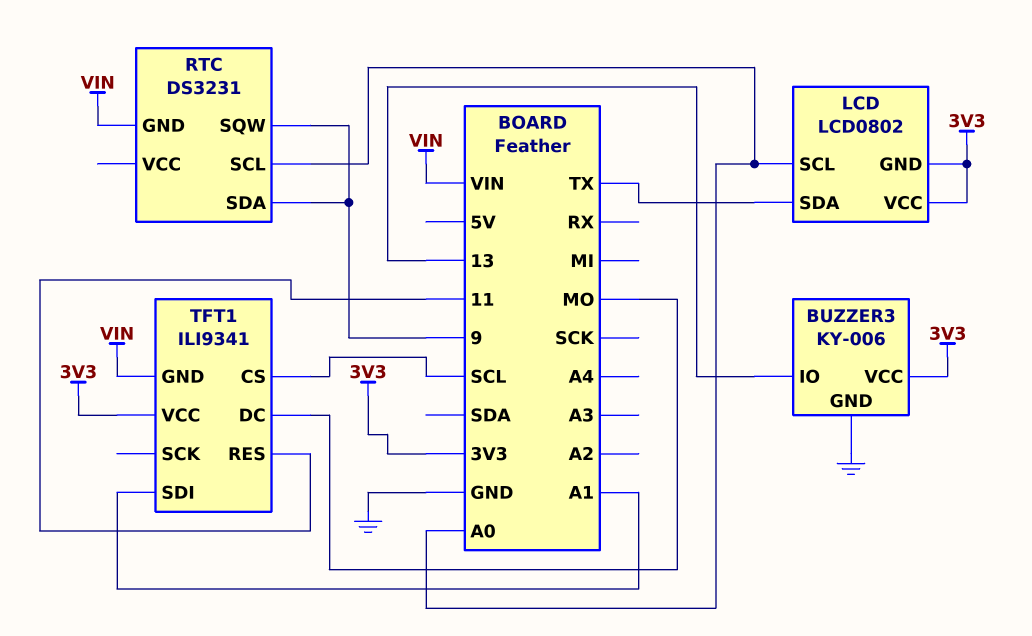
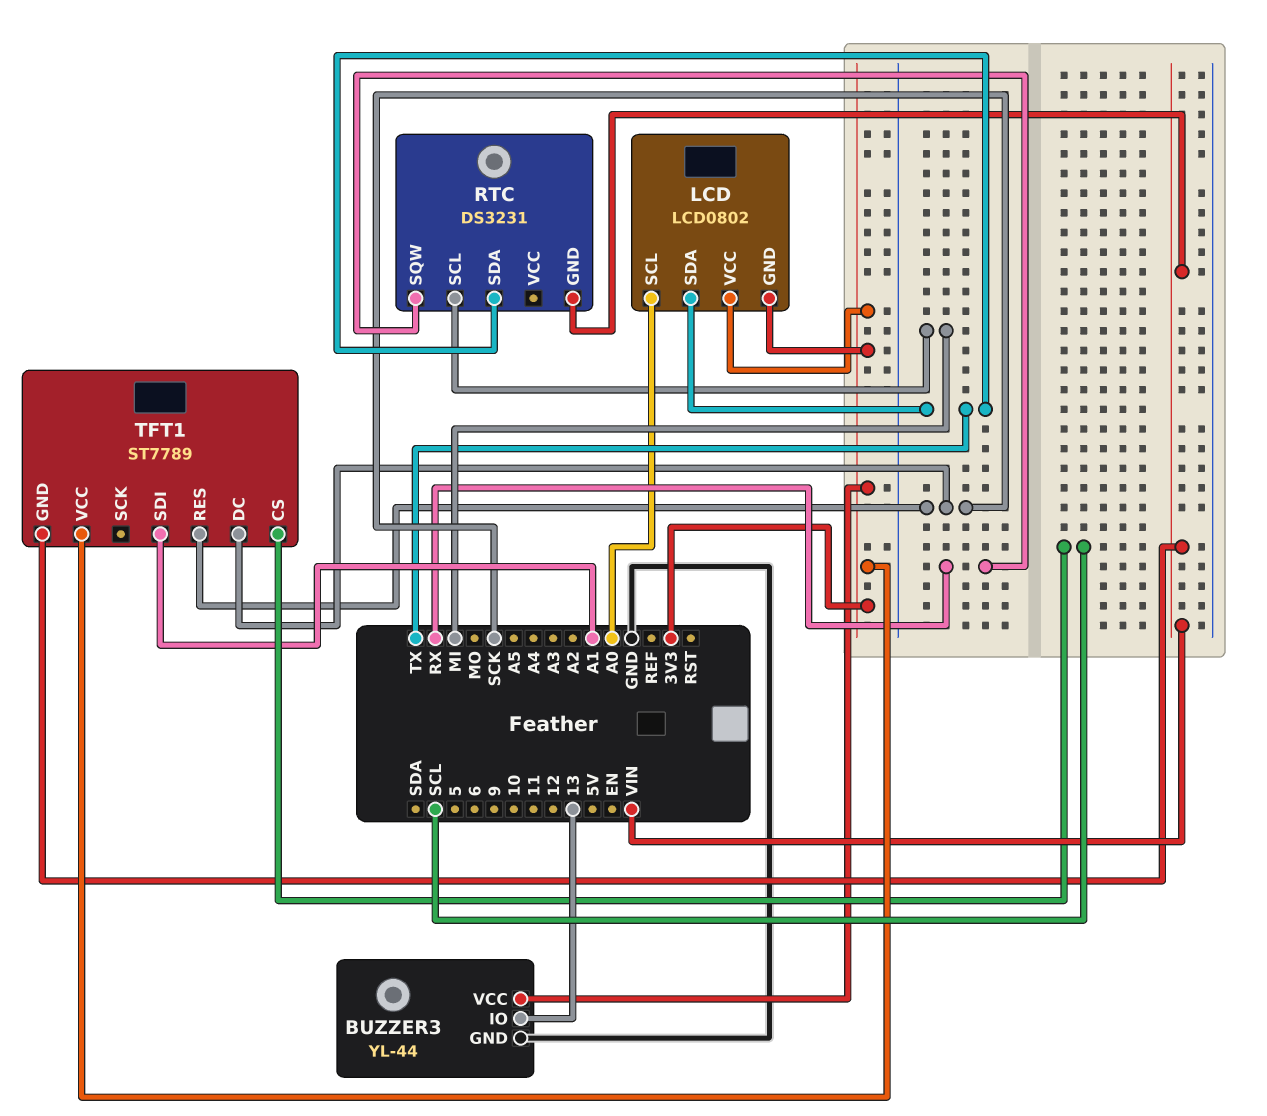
BUZZER3: KY-006 -> YL-44
RTC pin SCL: A0 -> MI
RTC pin SDA: 9 -> TX
RTC pin SQW: 9 -> RX
TFT1: ILI9341 -> ST7789
TFT1 pin DC: MO -> SCK
TFT1 pin RES: 11 -> SCK

